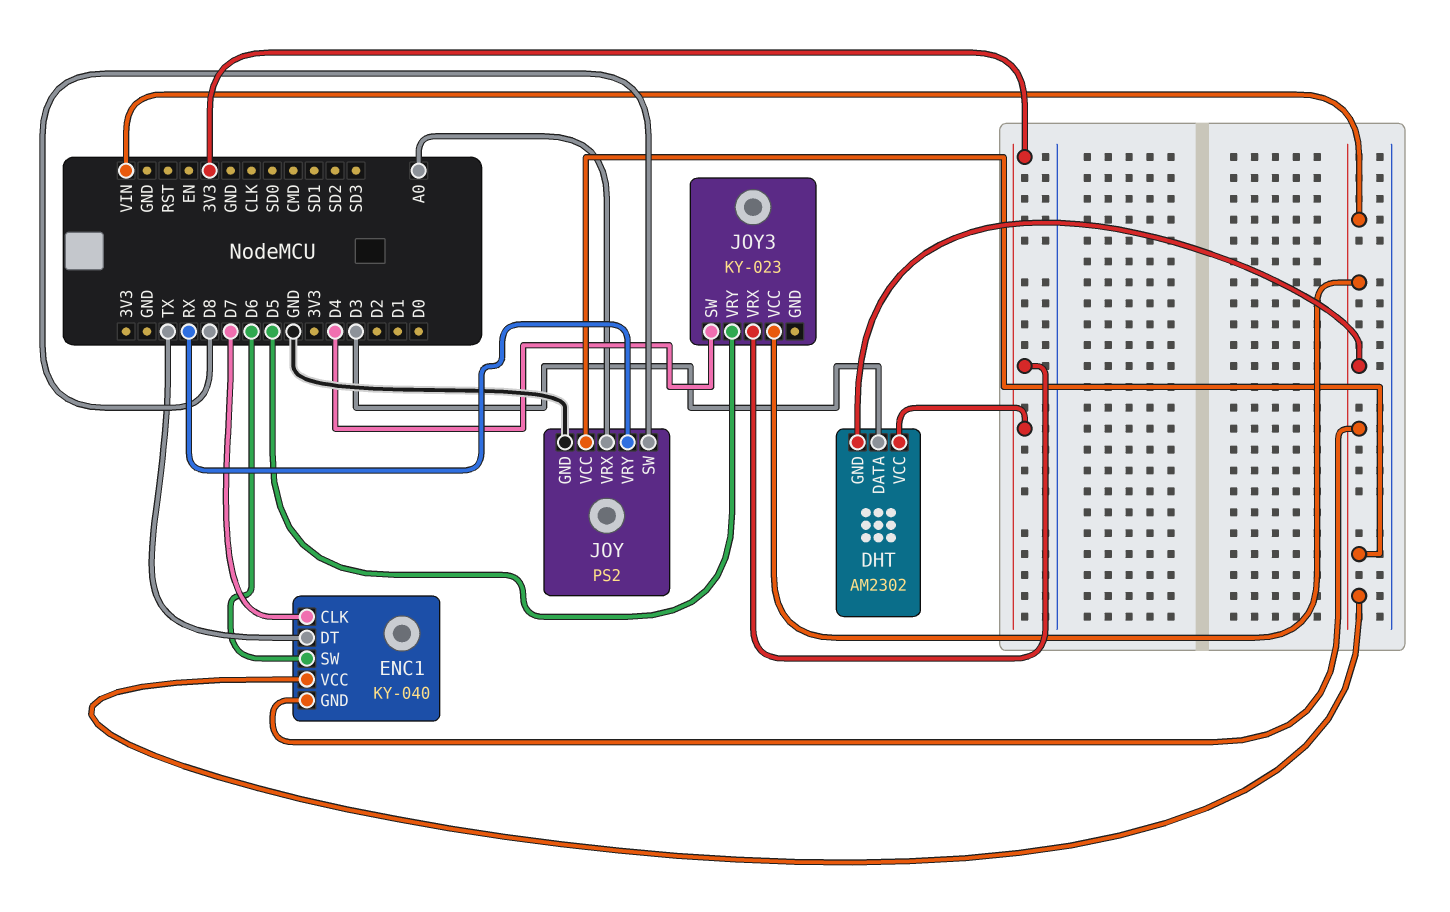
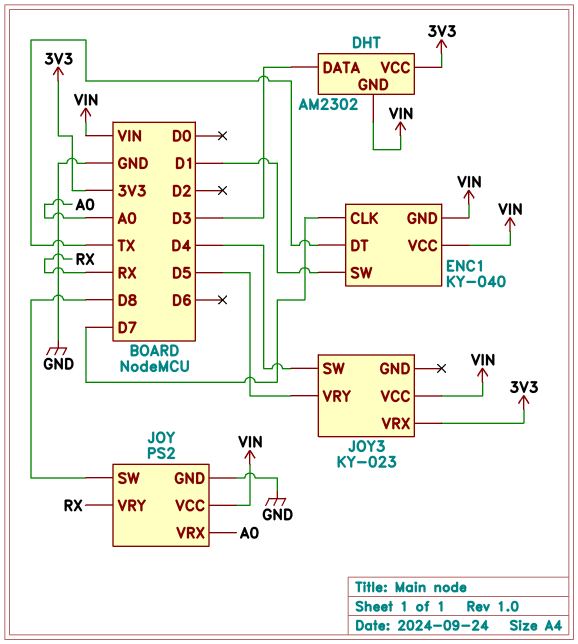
ENC1 pin SW: D6 -> D1

